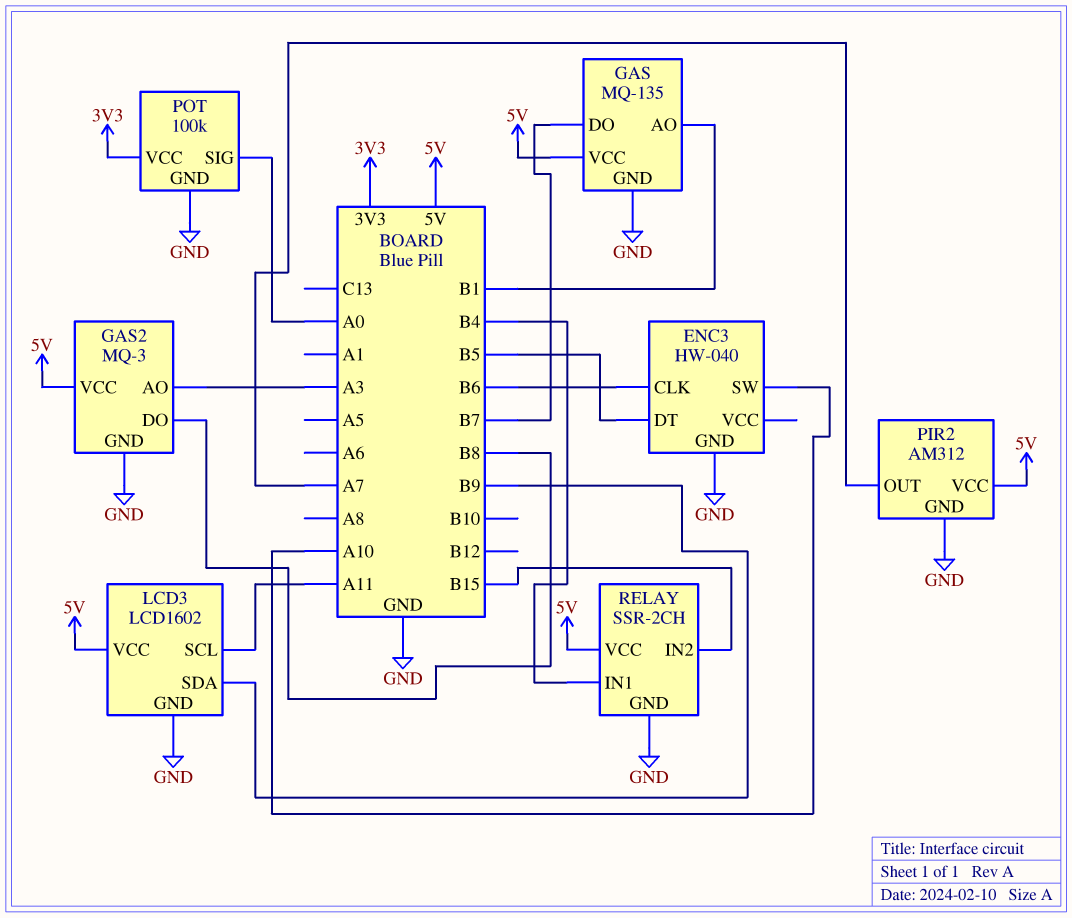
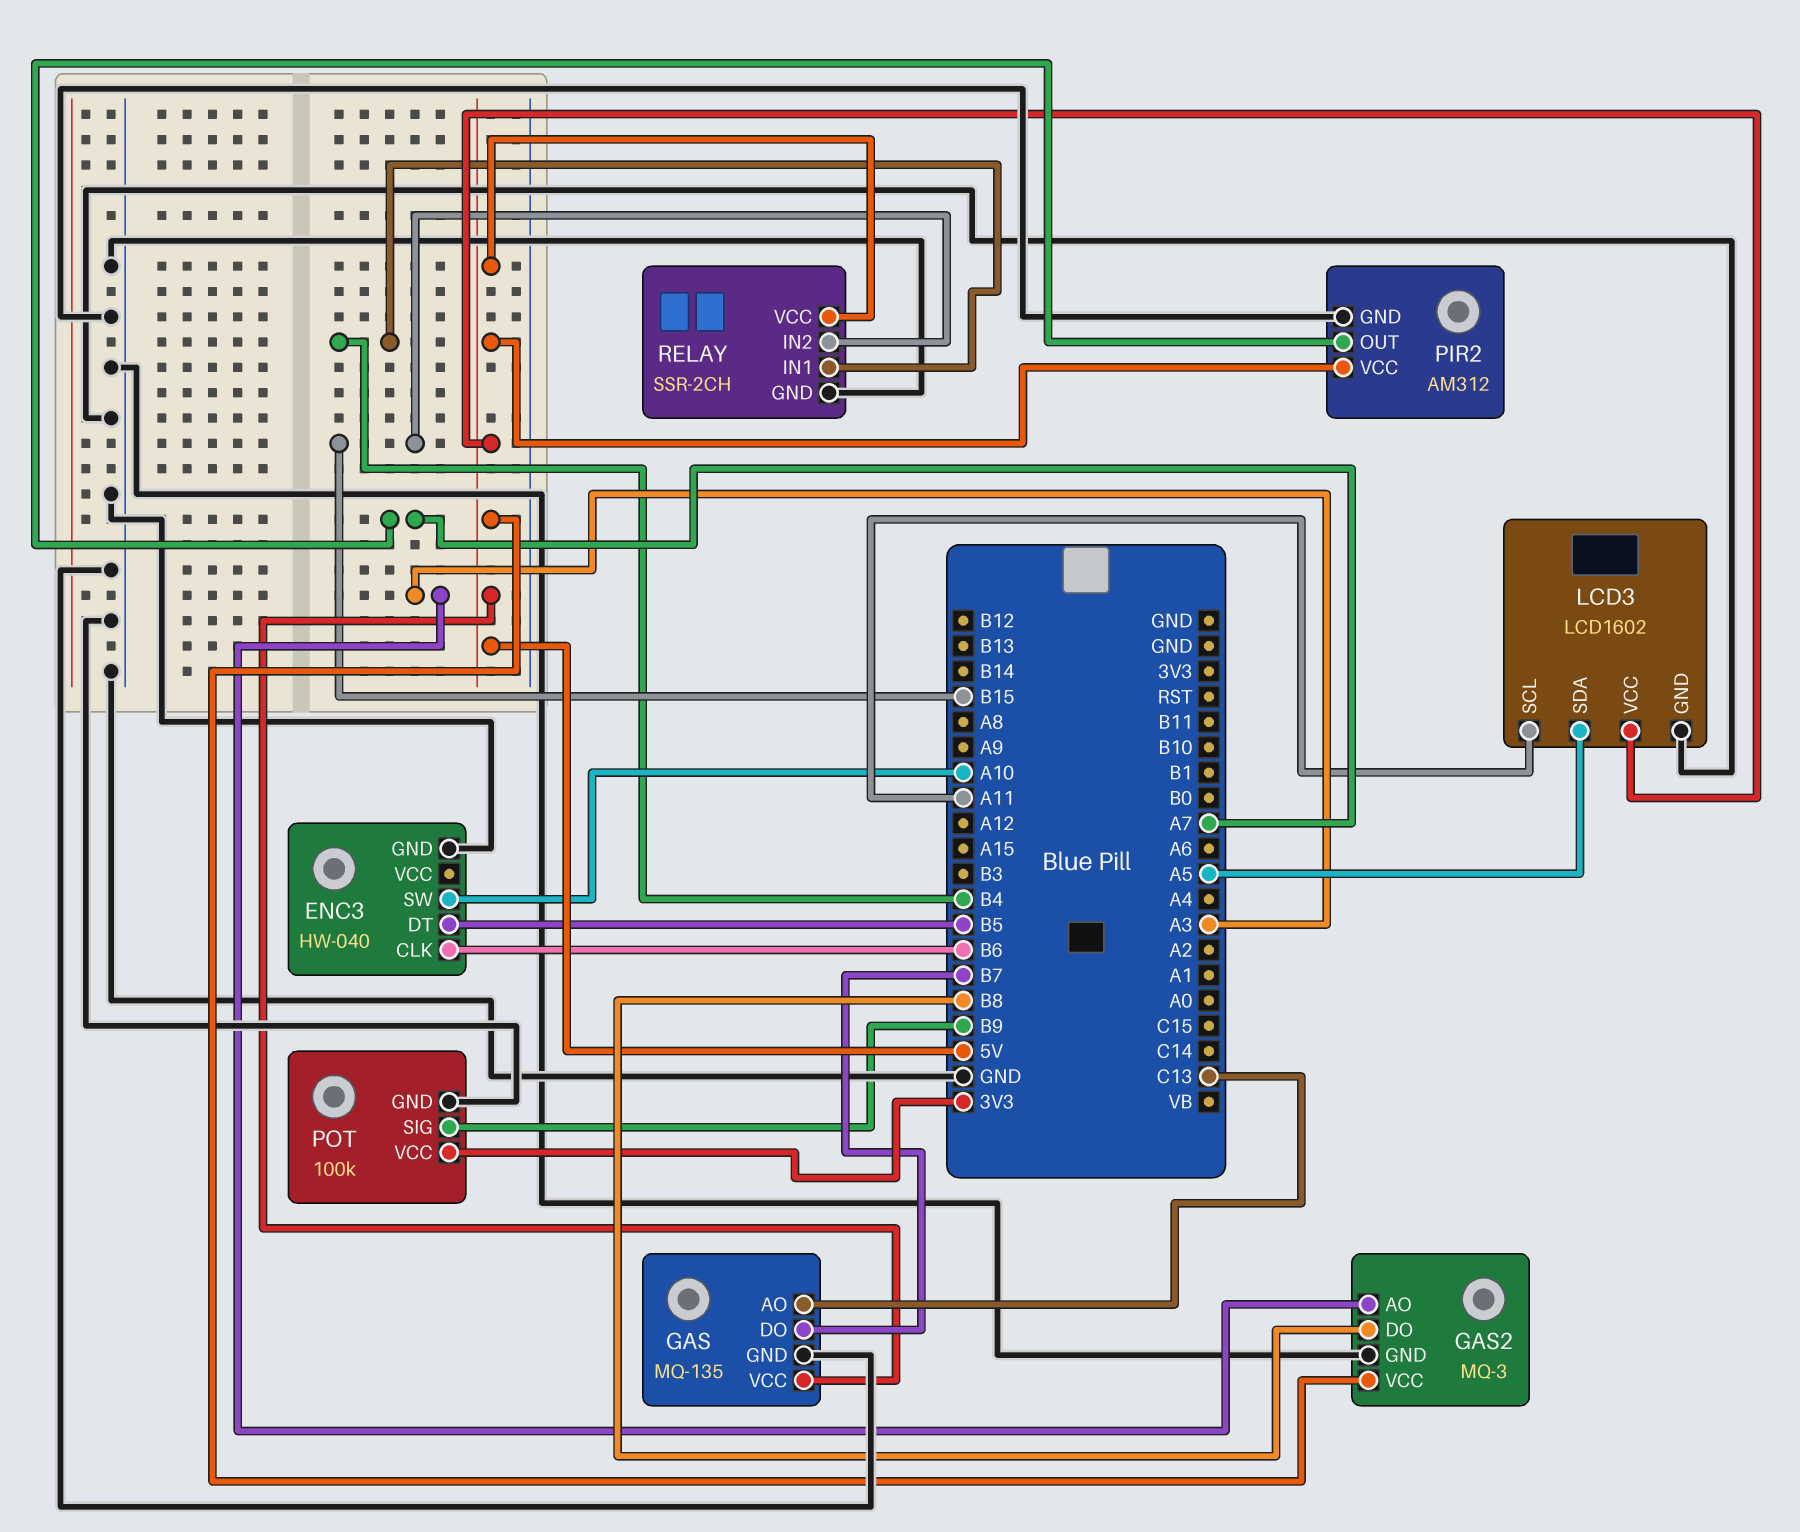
GAS pin AO: B1 -> C13
LCD3 pin SDA: B9 -> A5
POT pin SIG: A0 -> B9

